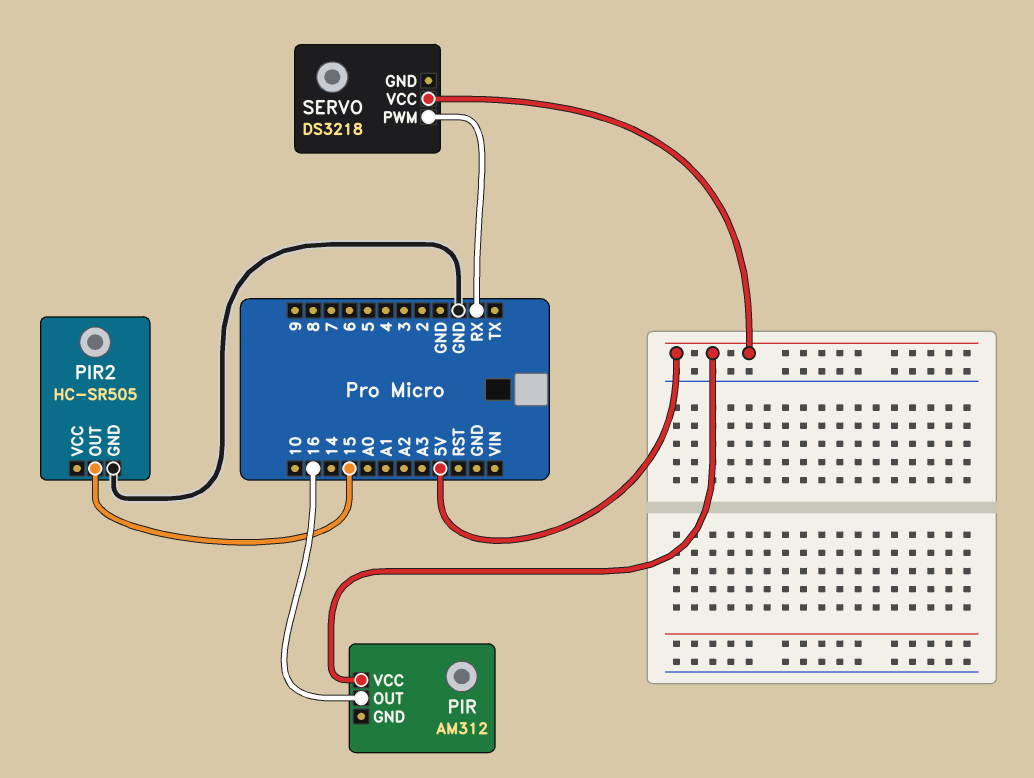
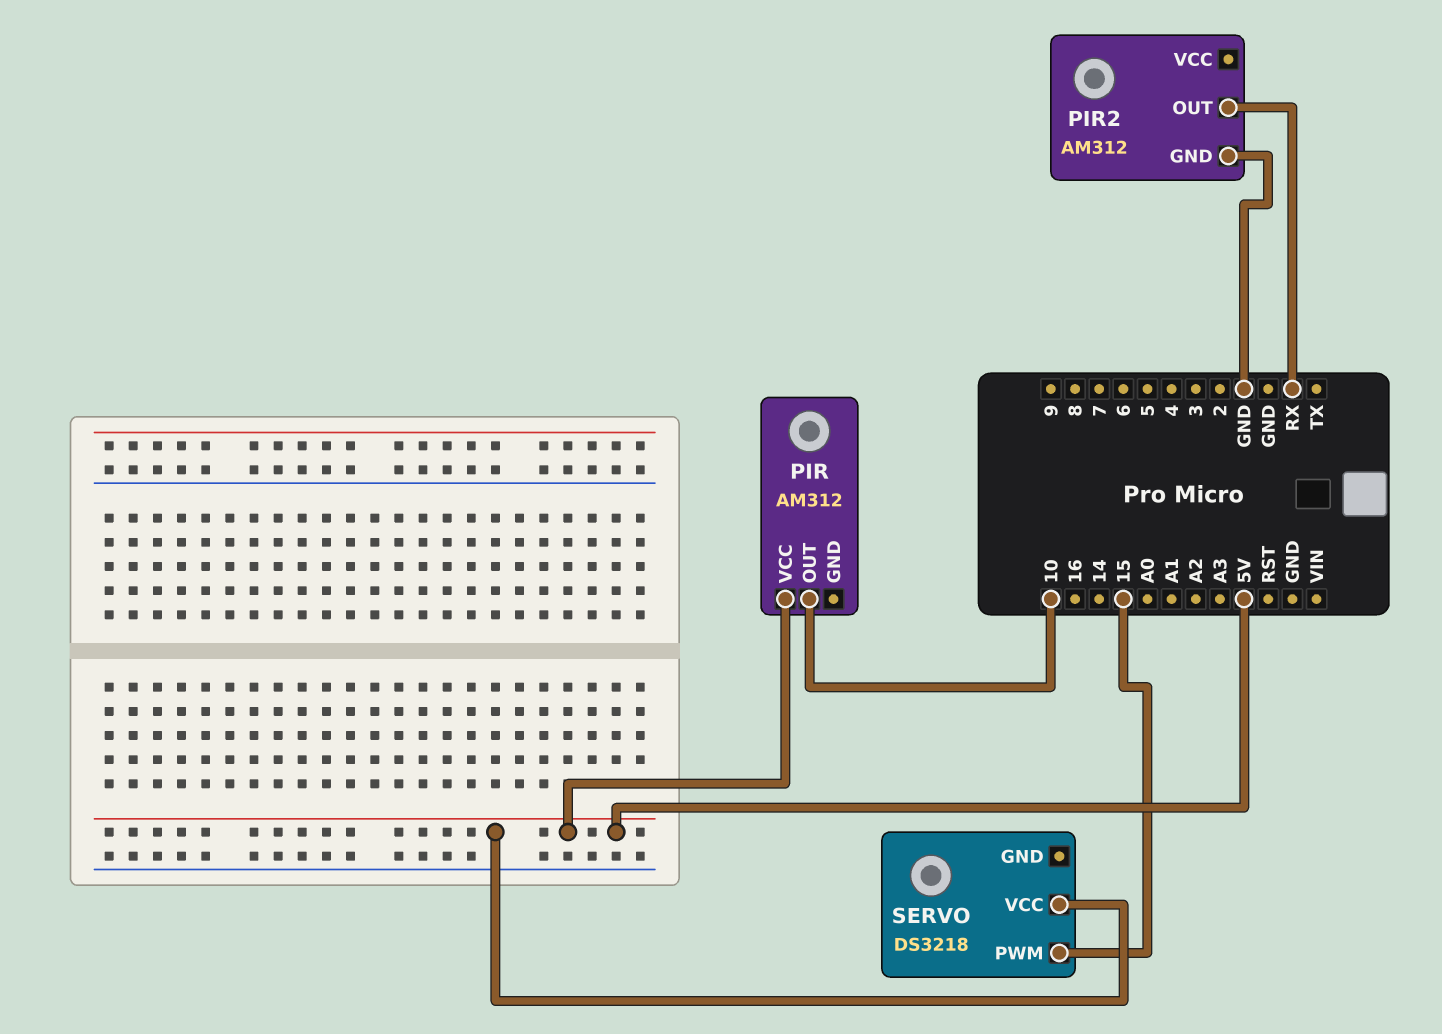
PIR pin OUT: 16 -> 10
PIR2: HC-SR505 -> AM312
PIR2 pin OUT: 15 -> RX
SERVO pin PWM: RX -> 15

